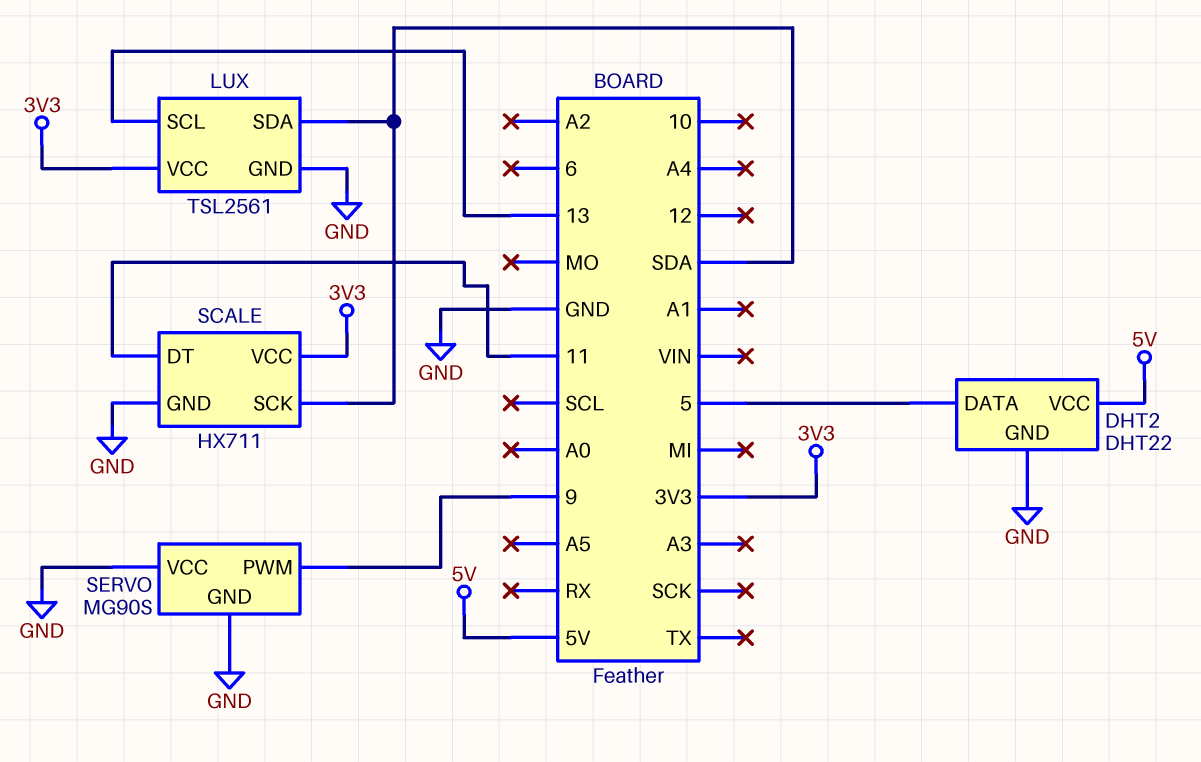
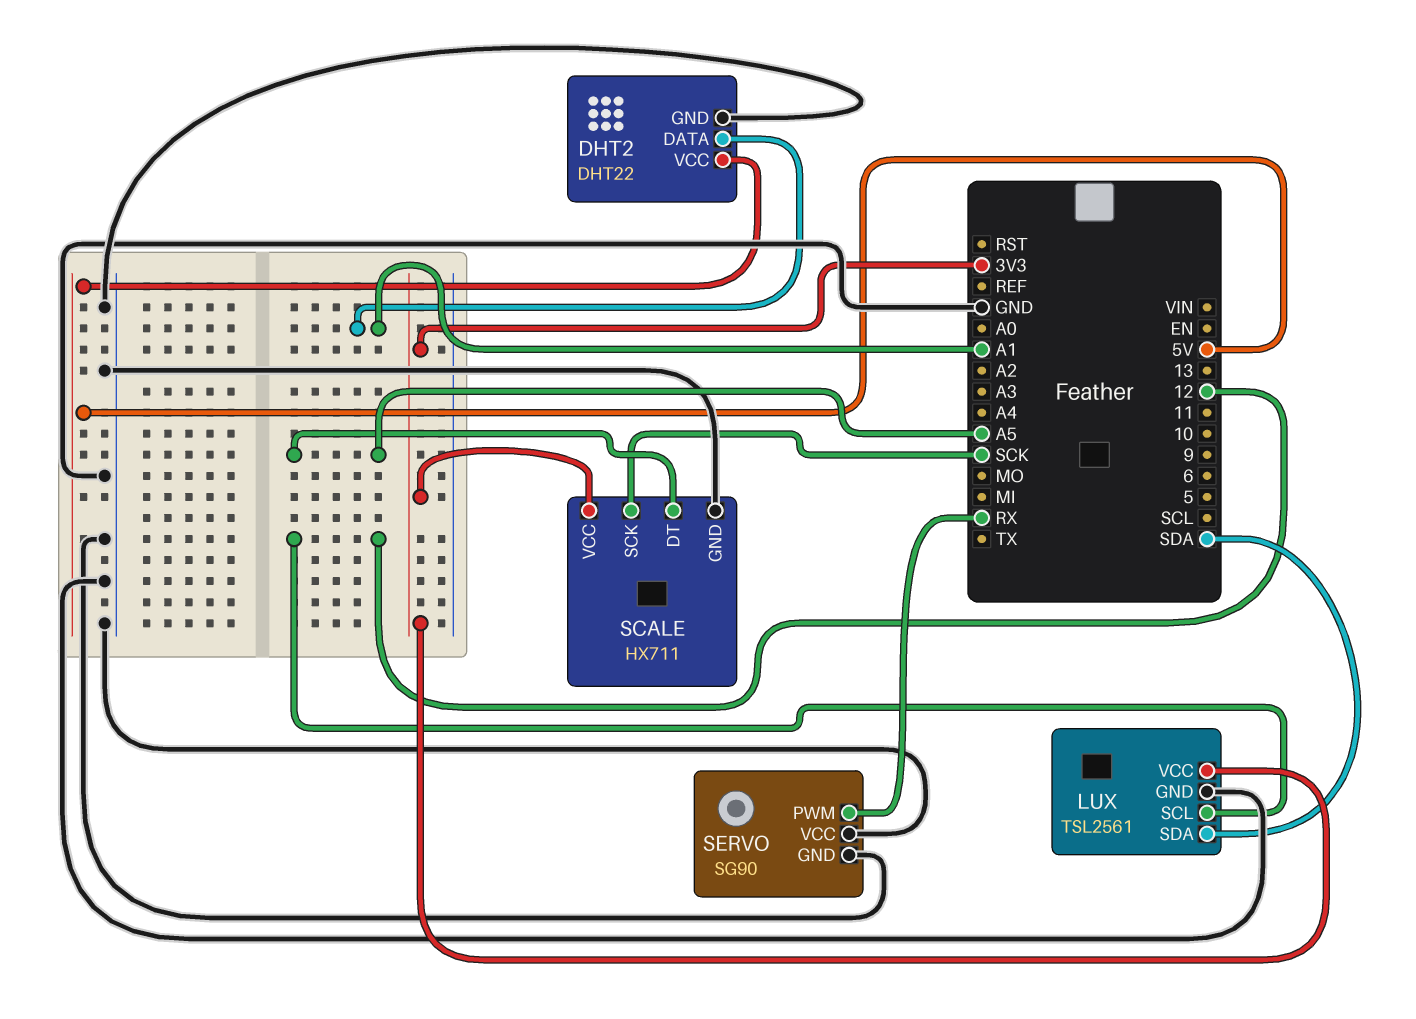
DHT2 pin DATA: 5 -> A1
LUX pin SCL: 13 -> 12
SCALE pin DT: 11 -> A5
SCALE pin SCK: SDA -> SCK
SERVO: MG90S -> SG90
SERVO pin PWM: 9 -> RX

